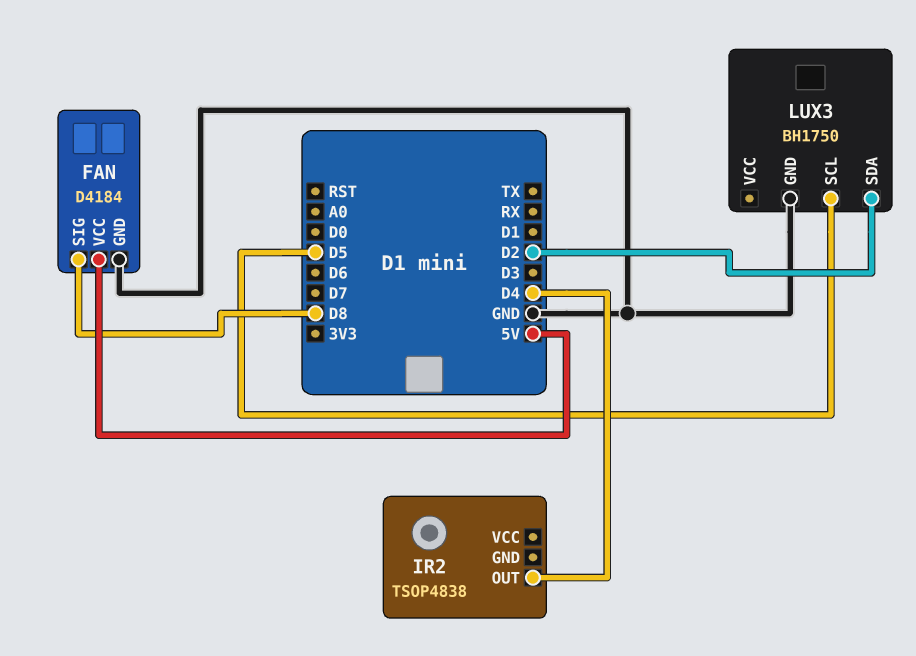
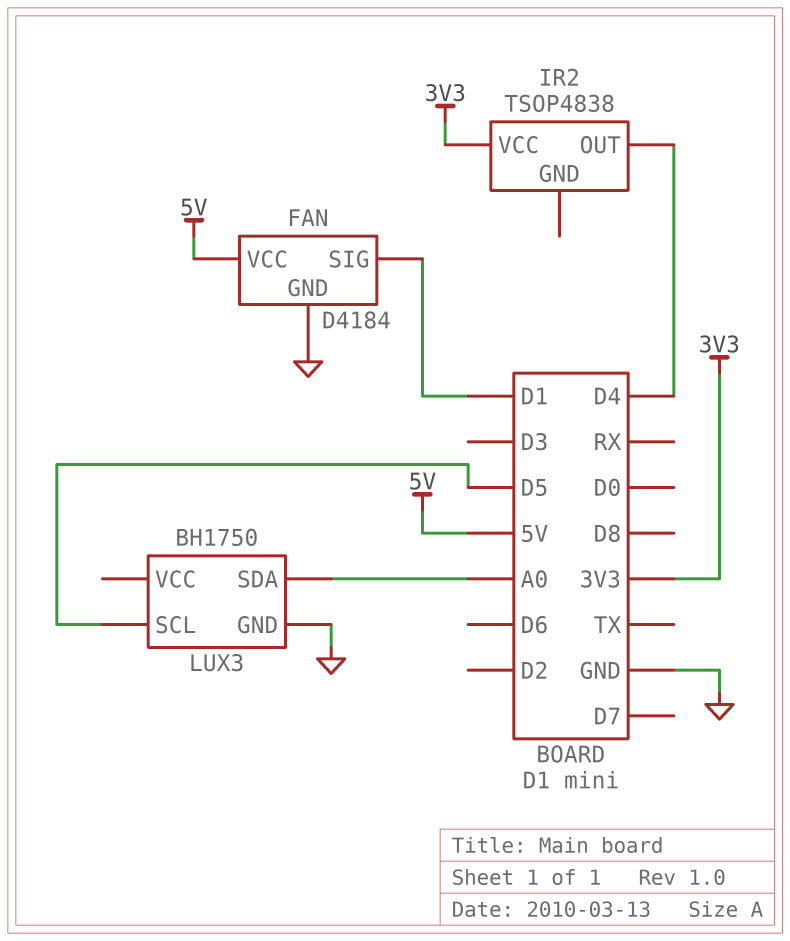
FAN pin SIG: D8 -> D1
IR2 pin VCC: none -> 3V3
LUX3 pin SDA: D2 -> A0

